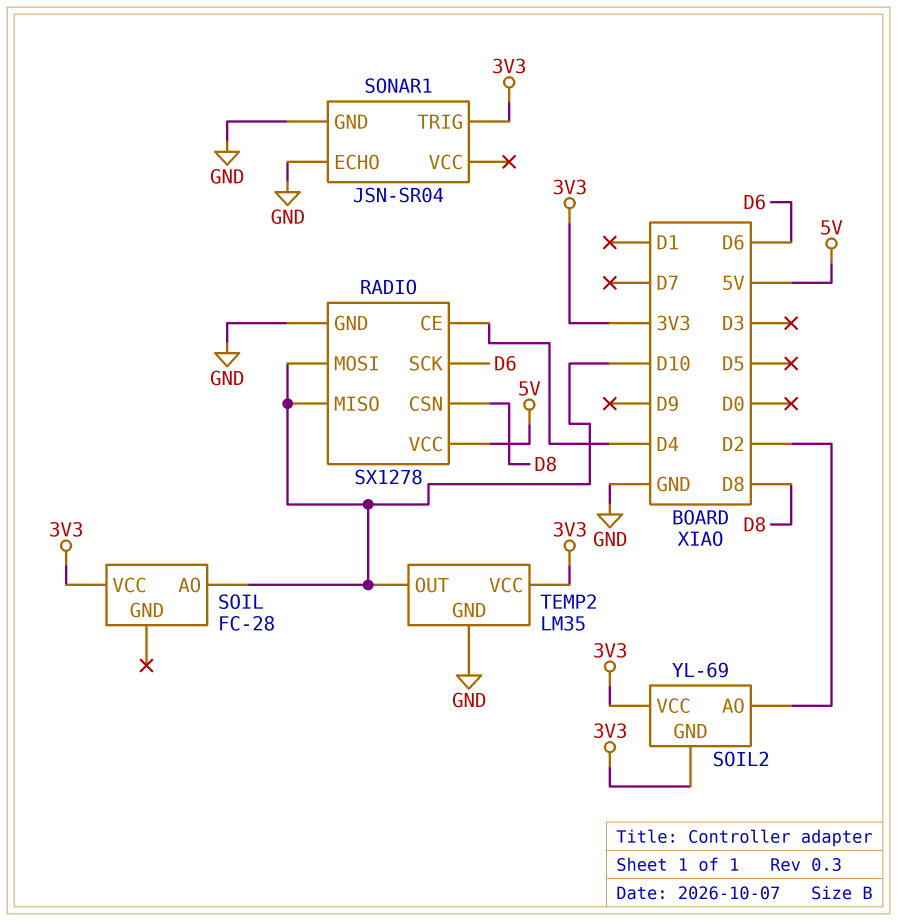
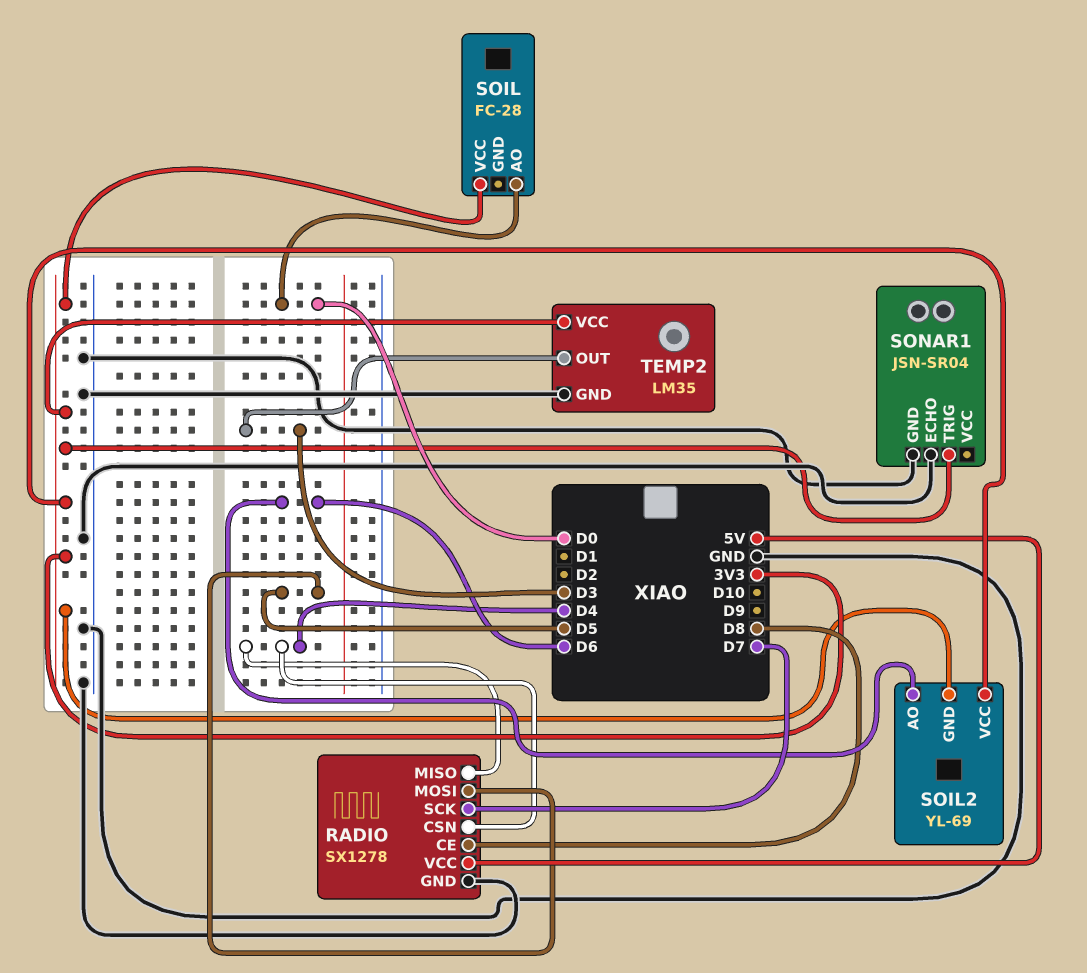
RADIO pin CE: D4 -> D8
RADIO pin CSN: D8 -> D4
RADIO pin MISO: D10 -> D4
RADIO pin MOSI: D10 -> D5
RADIO pin SCK: D6 -> D7
SOIL pin AO: D10 -> D0
SOIL2 pin AO: D2 -> D6
TEMP2 pin OUT: D10 -> D3

